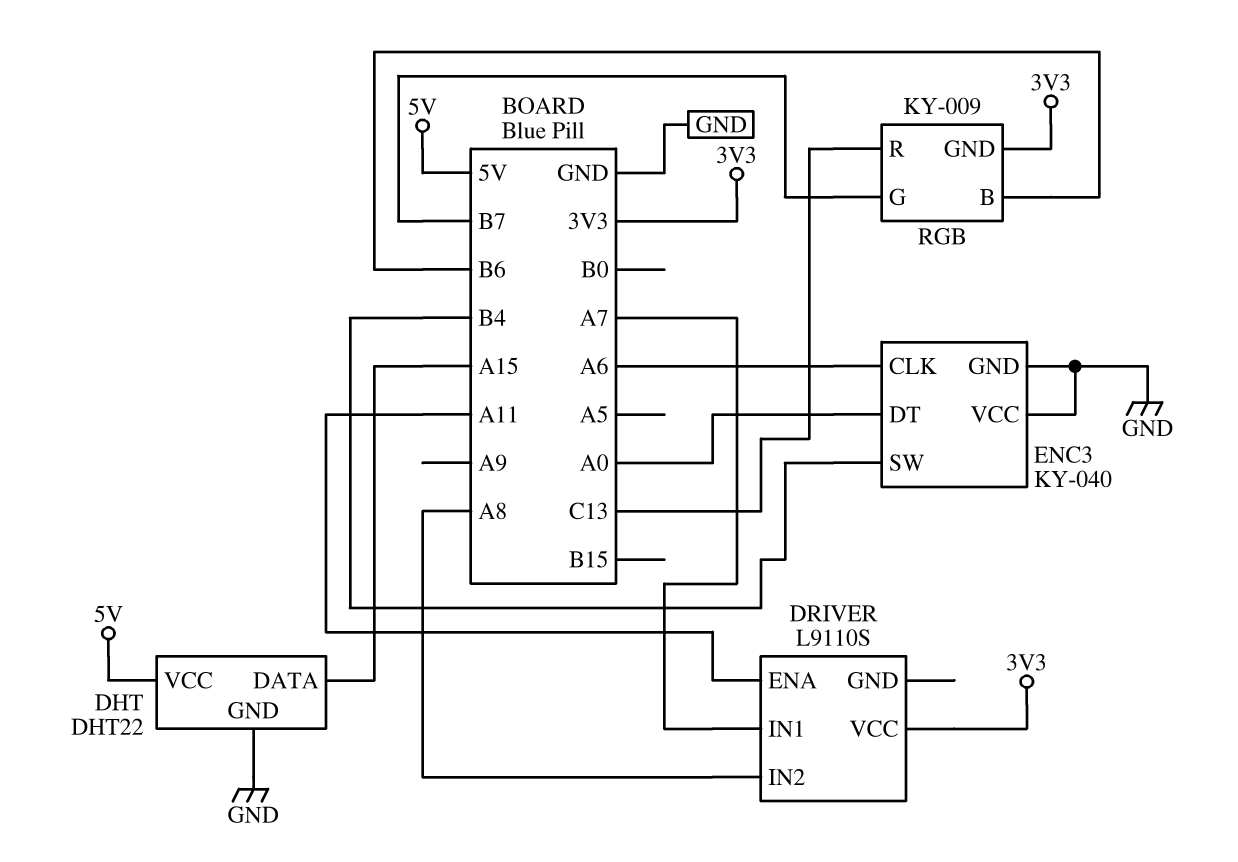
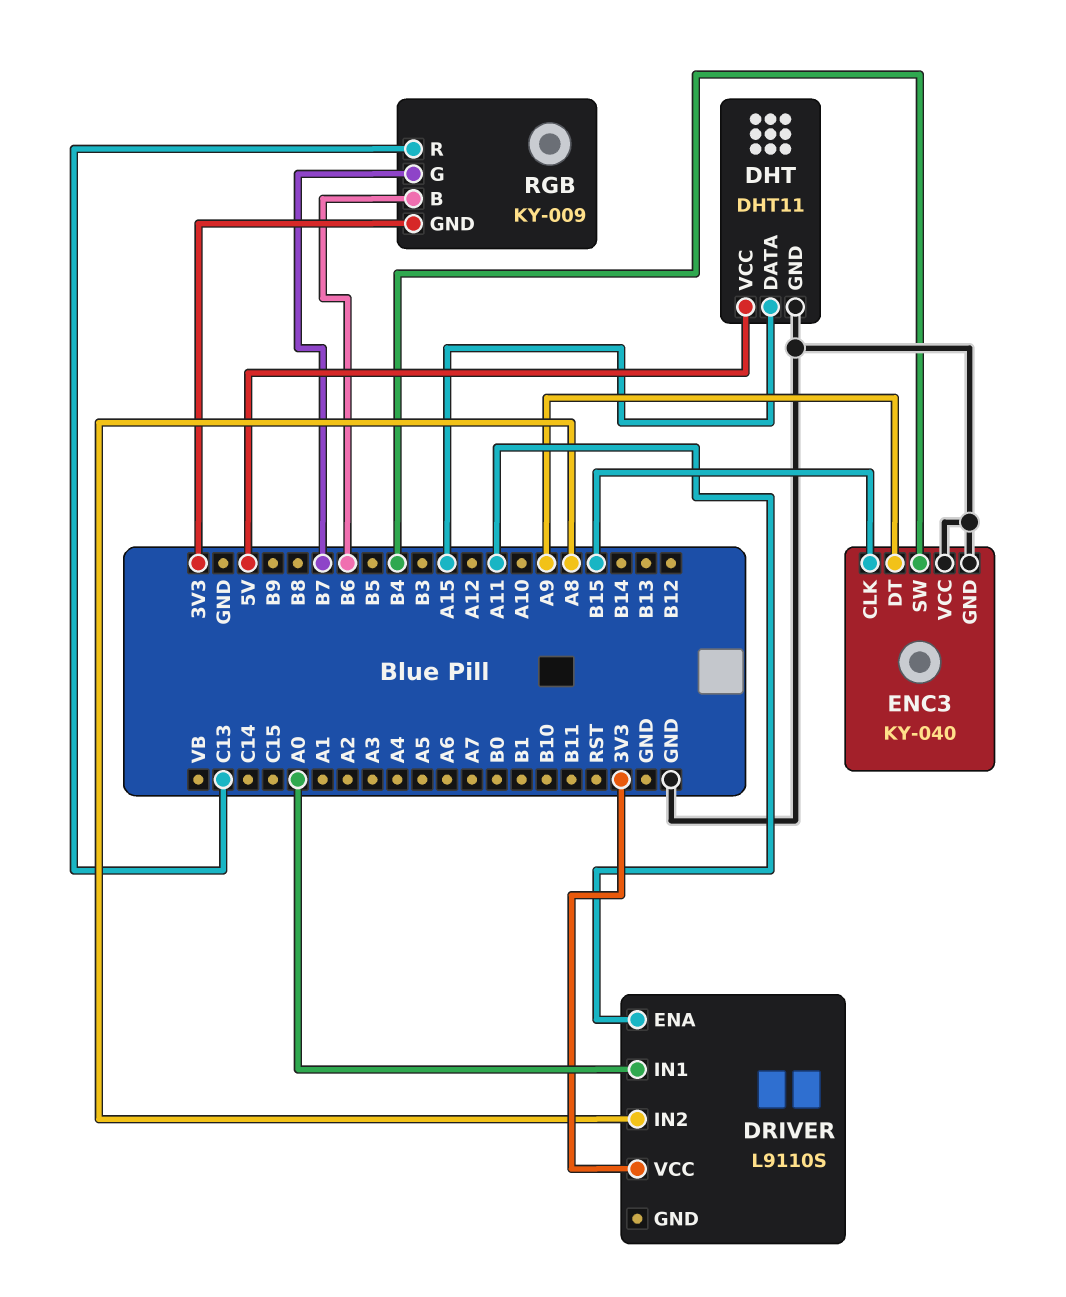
DHT: DHT22 -> DHT11
DRIVER pin IN1: A7 -> A0
ENC3 pin CLK: A6 -> B15
ENC3 pin DT: A0 -> A9

